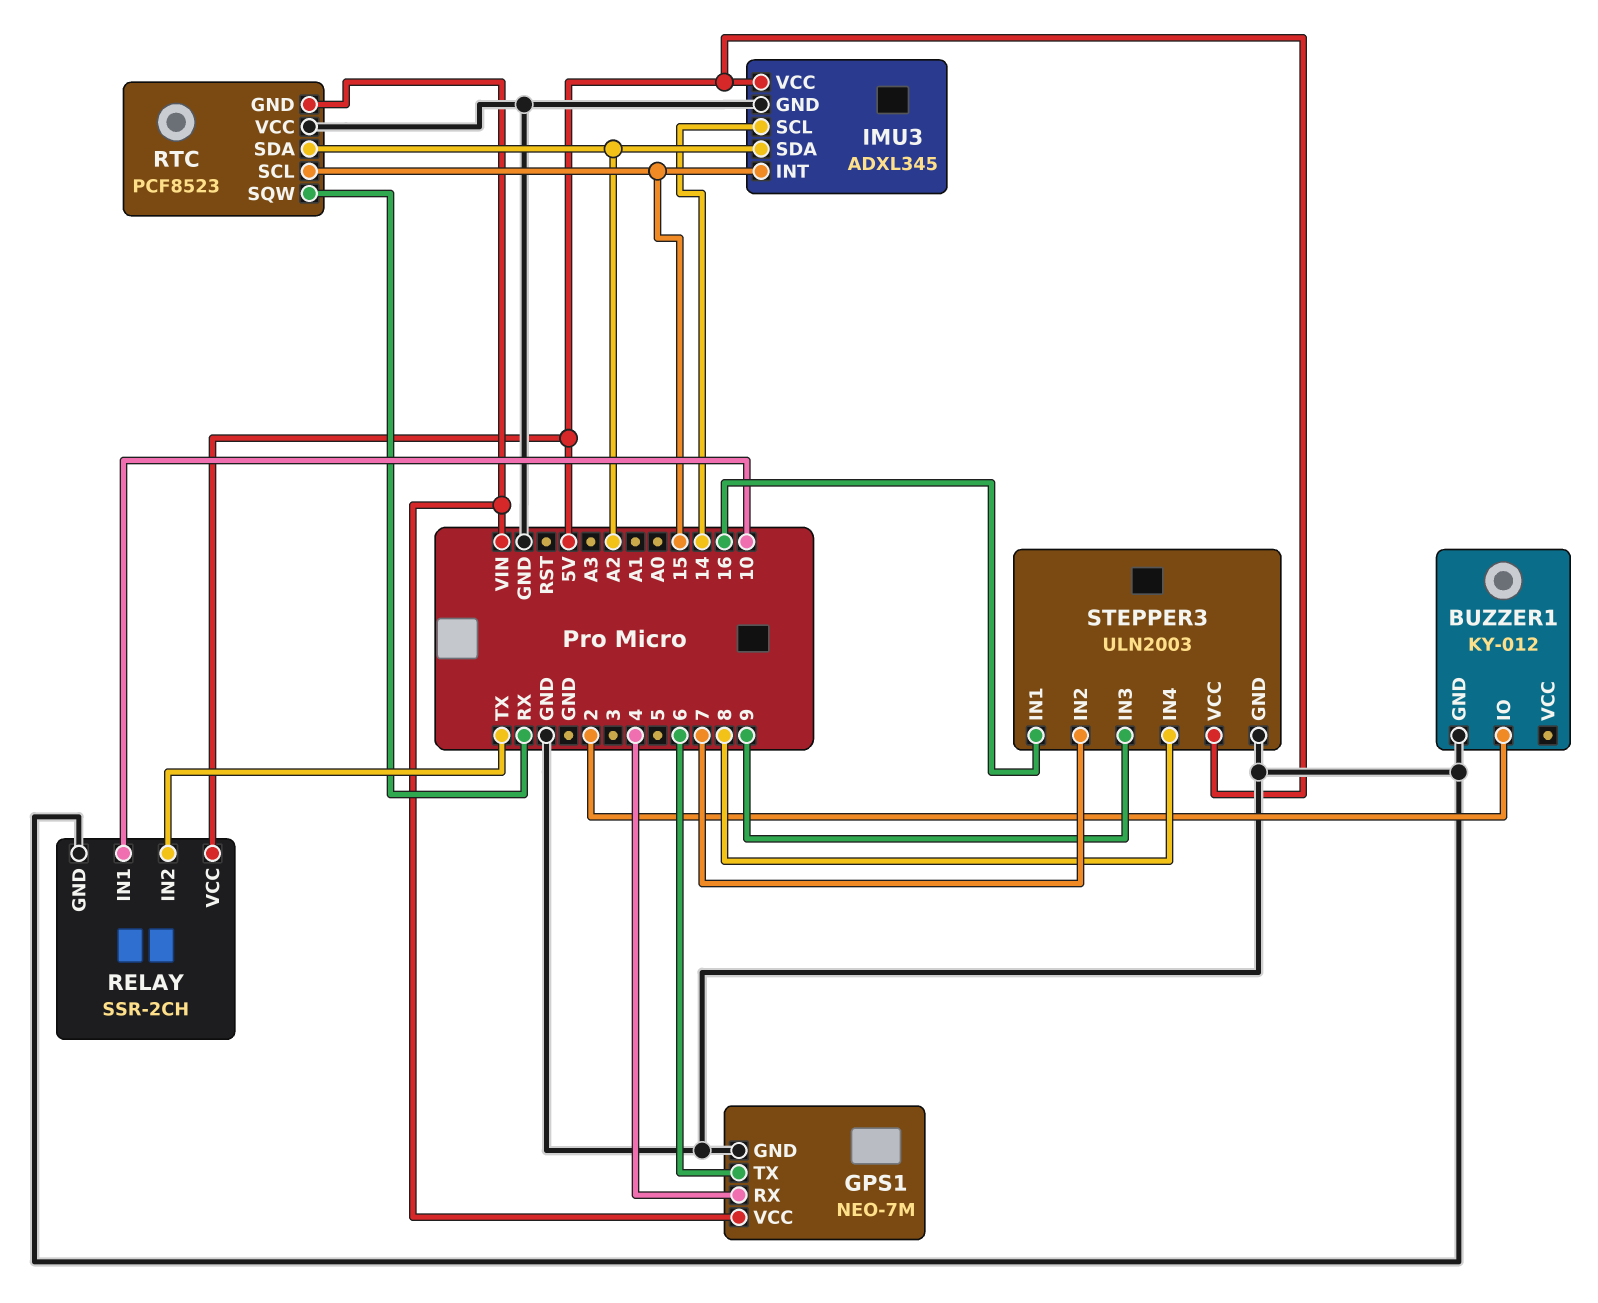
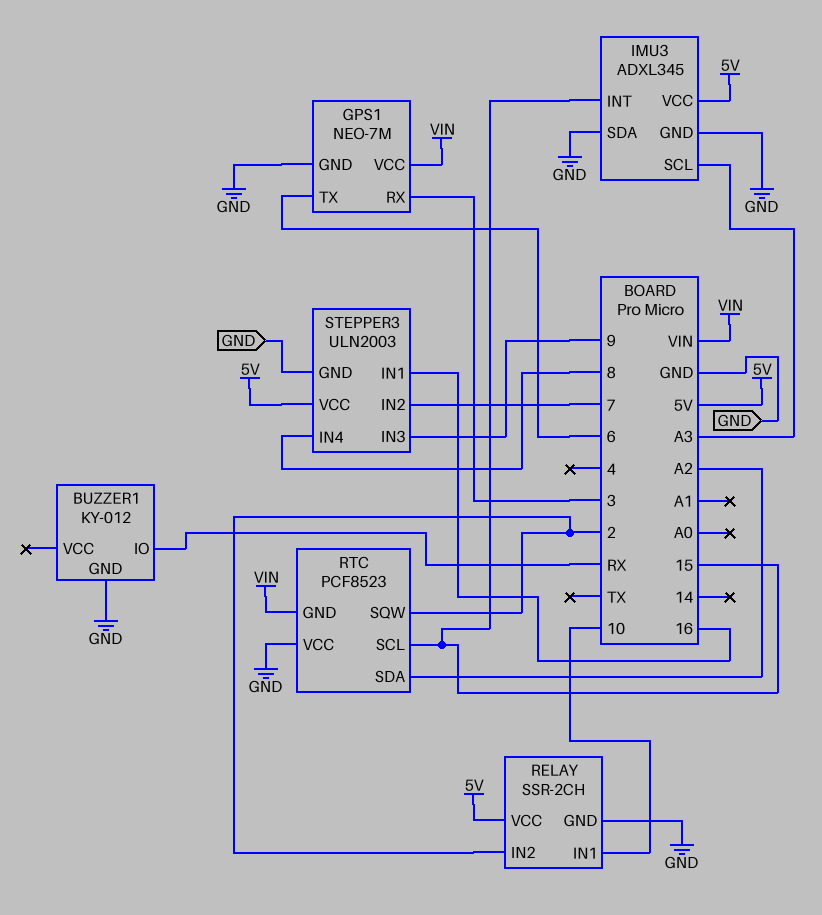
BUZZER1 pin IO: 2 -> RX
GPS1 pin RX: 4 -> 3
IMU3 pin SCL: 14 -> A3
IMU3 pin SDA: A2 -> GND
RELAY pin IN2: TX -> 2
RTC pin SQW: RX -> 2

